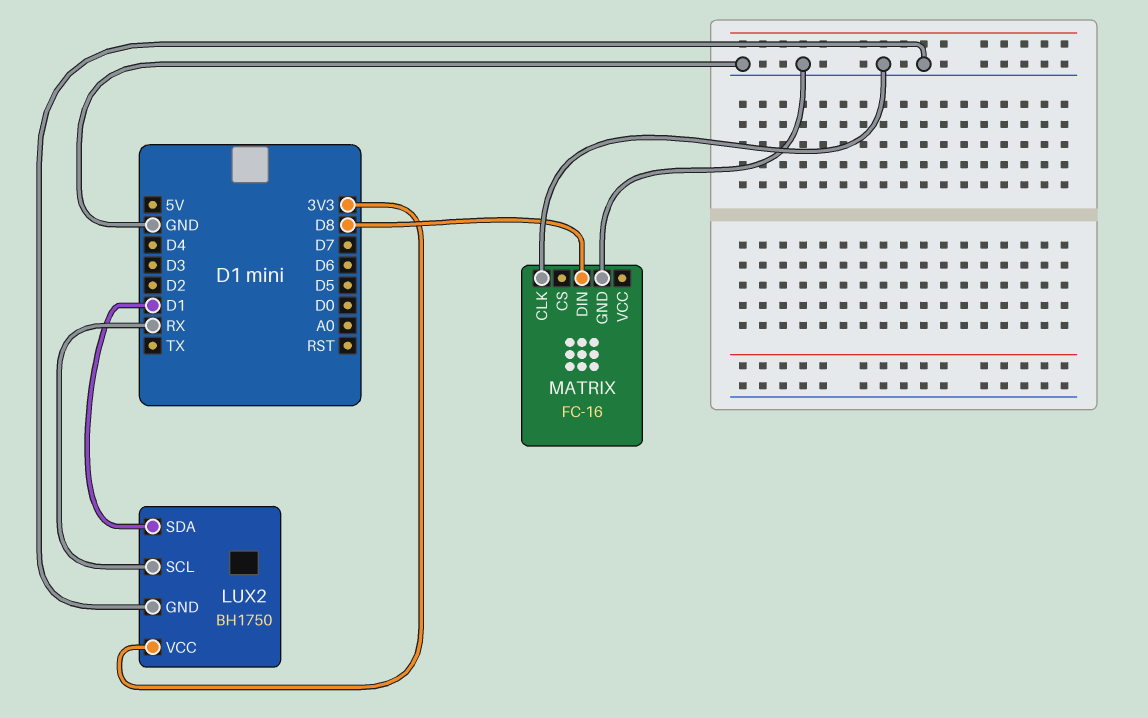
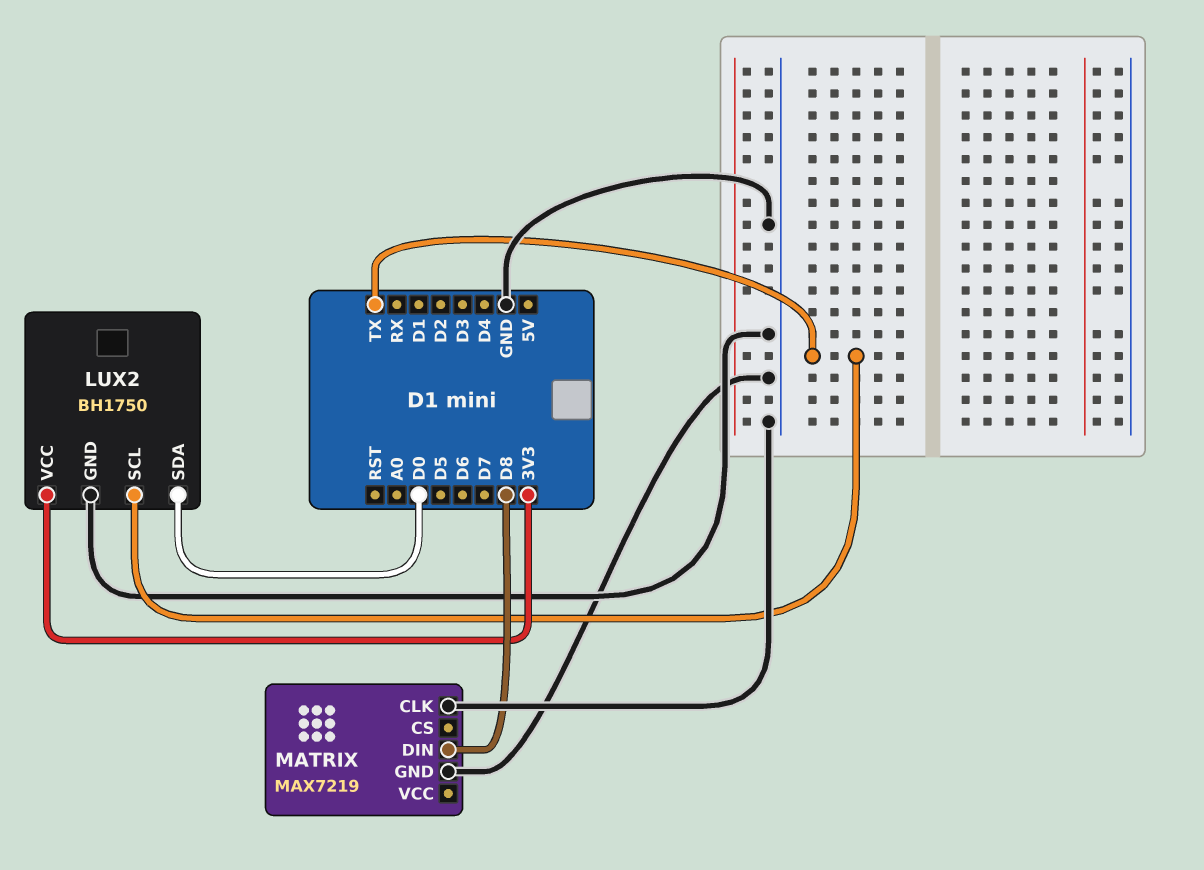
LUX2 pin SCL: RX -> TX
LUX2 pin SDA: D1 -> D0
MATRIX: FC-16 -> MAX7219

